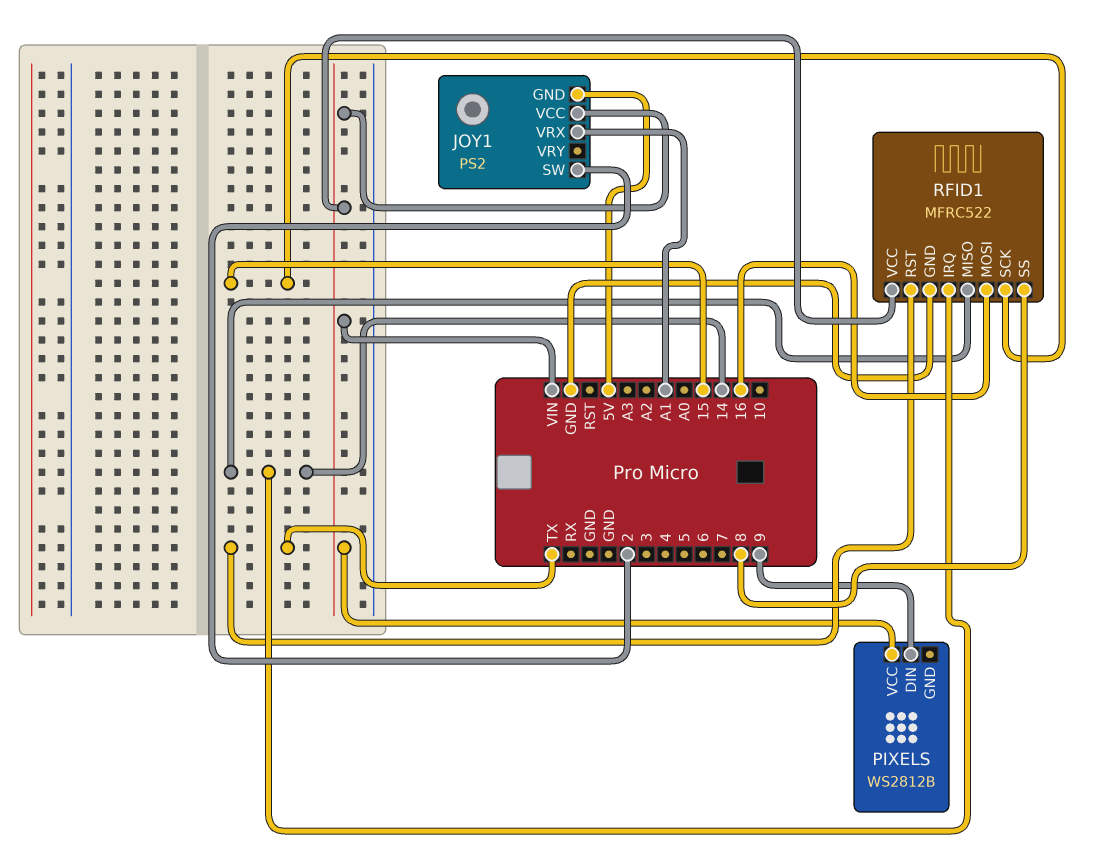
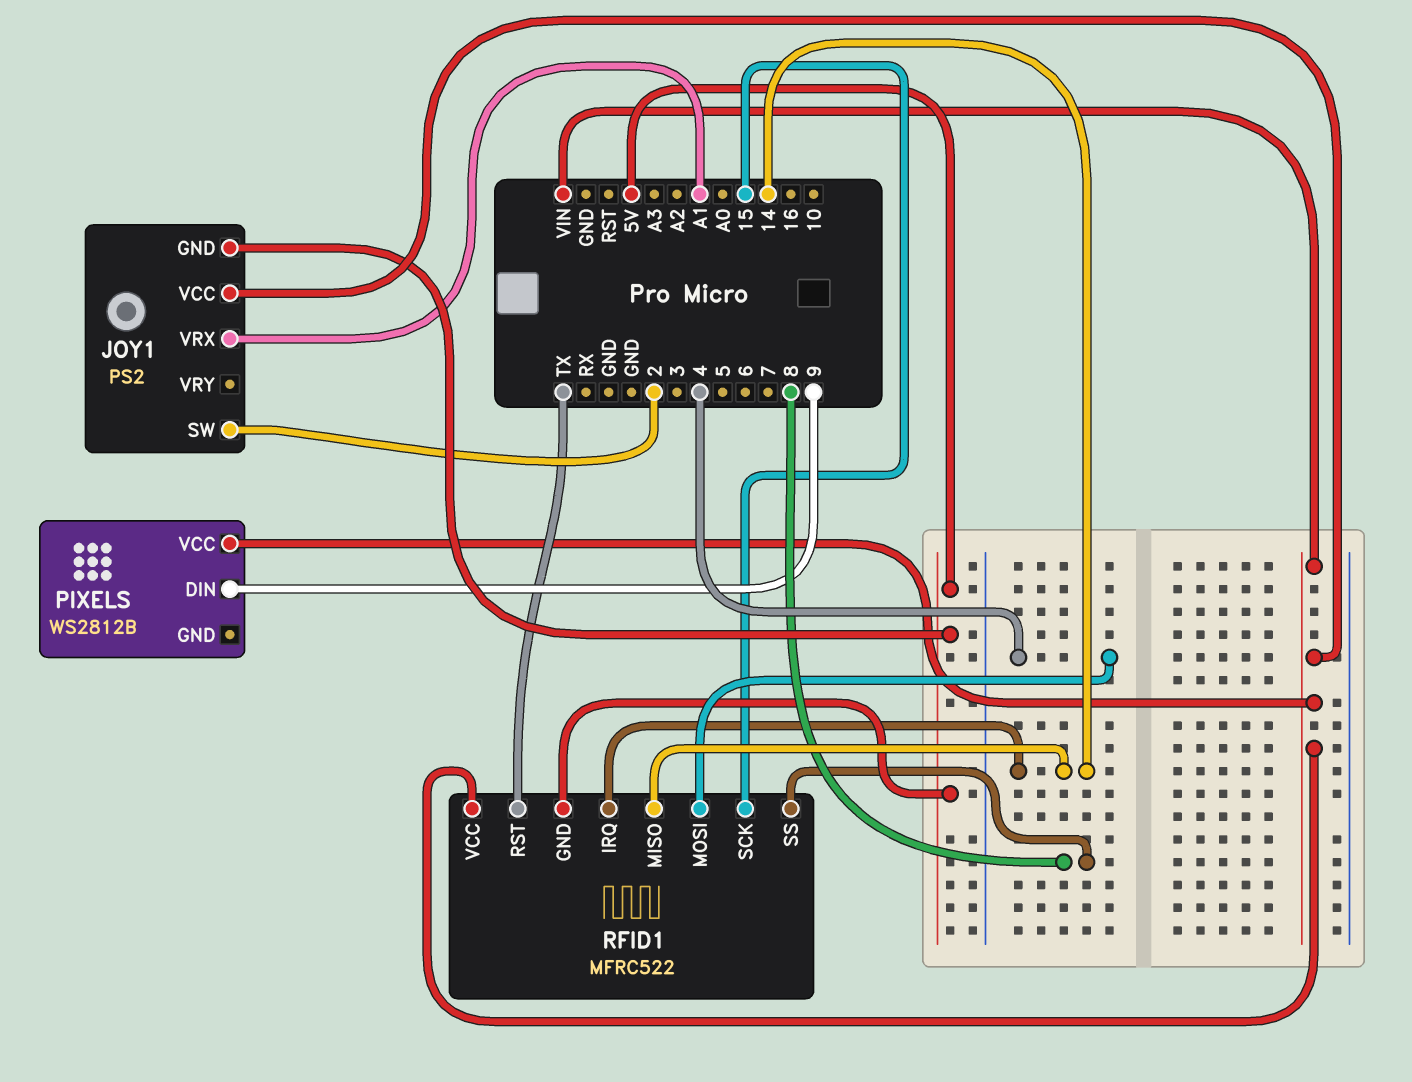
RFID1 pin GND: GND -> 5V
RFID1 pin MOSI: 16 -> 4

